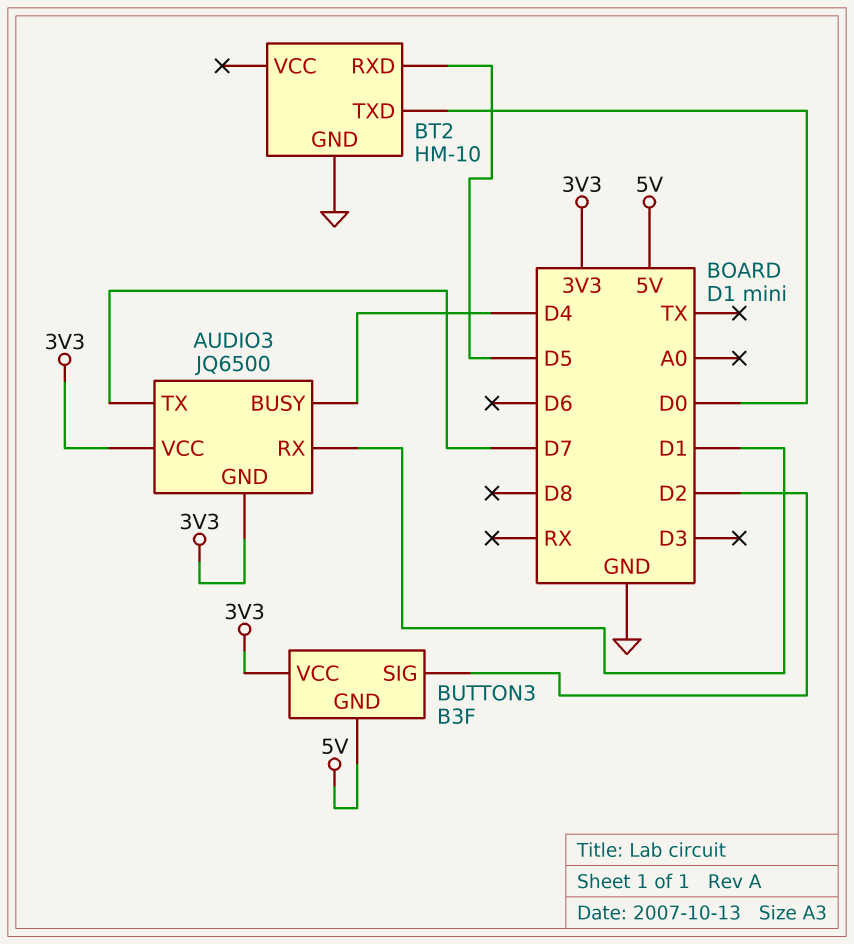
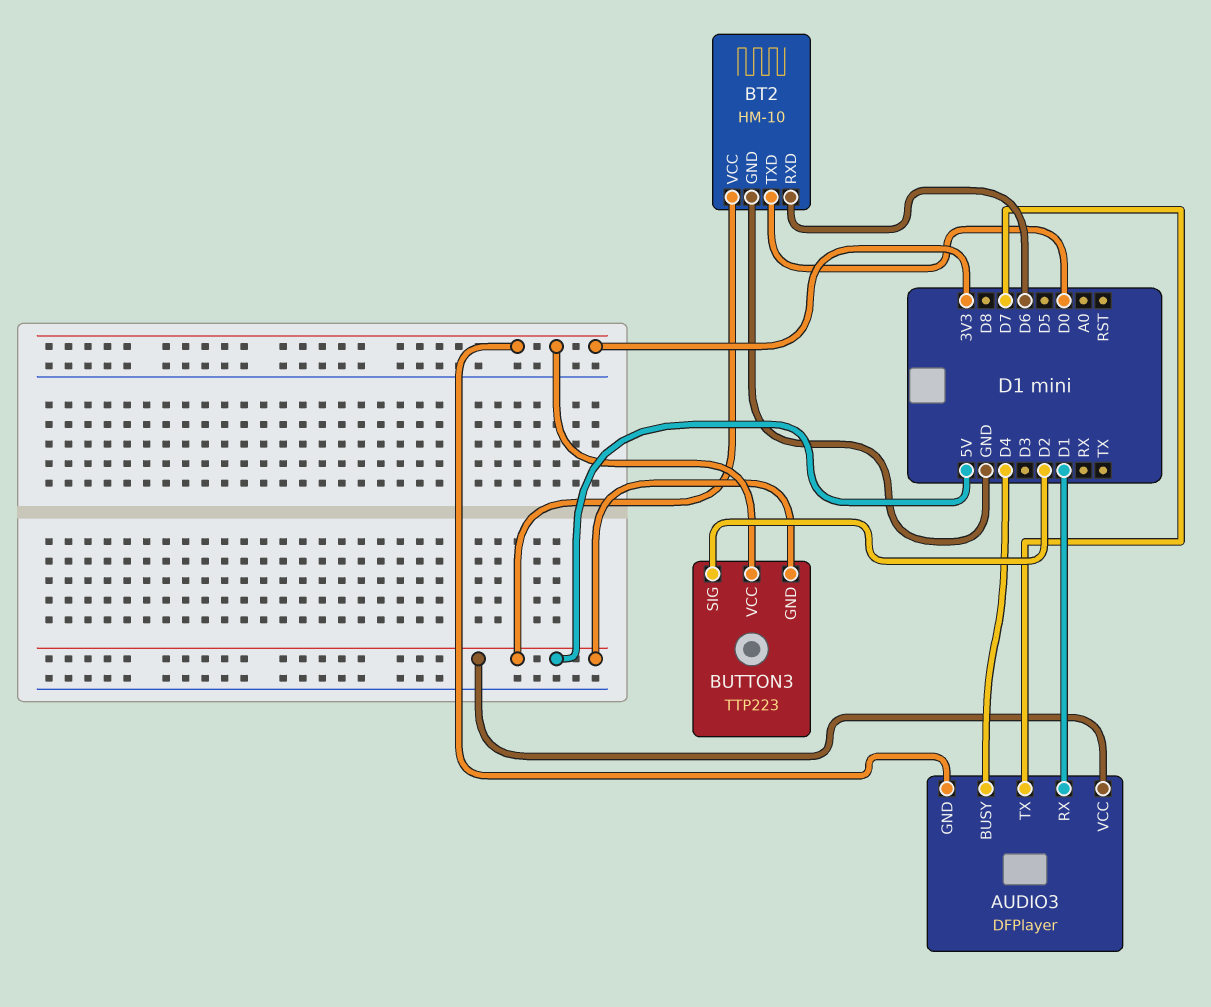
AUDIO3: JQ6500 -> DFPlayer
AUDIO3 pin VCC: 3V3 -> 5V
BT2 pin RXD: D5 -> D6
BT2 pin VCC: none -> 5V
BUTTON3: B3F -> TTP223

